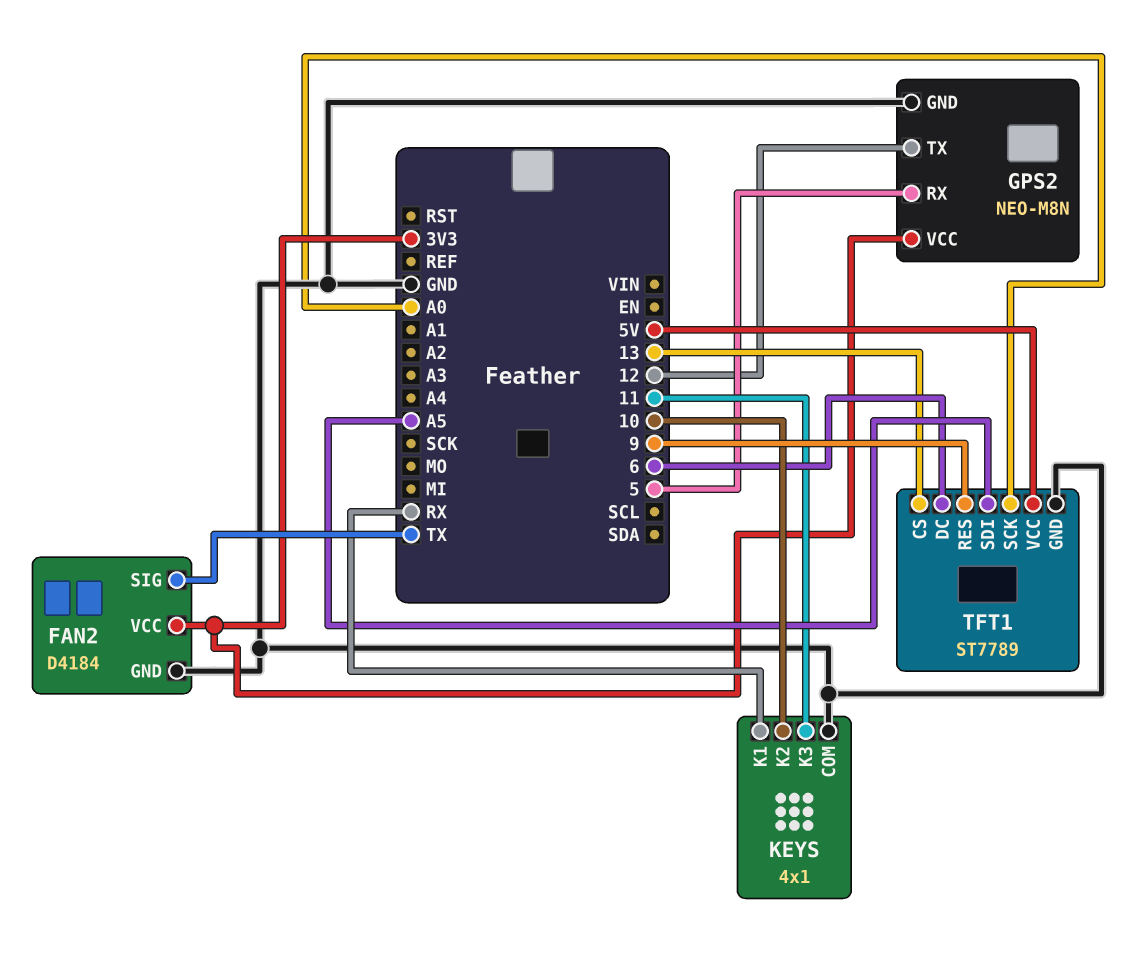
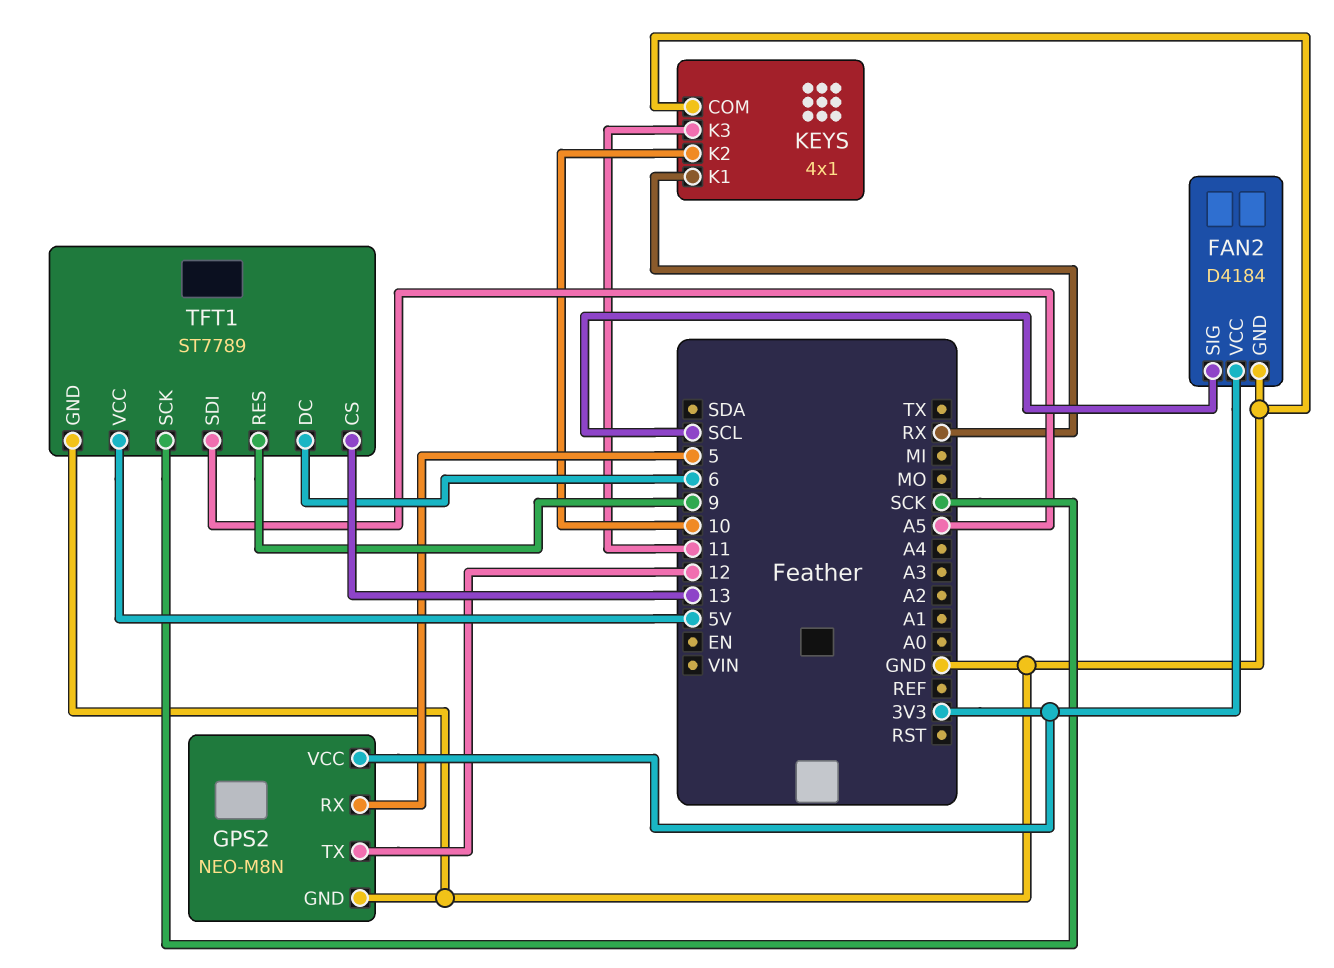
FAN2 pin SIG: TX -> SCL
TFT1 pin SCK: A0 -> SCK

